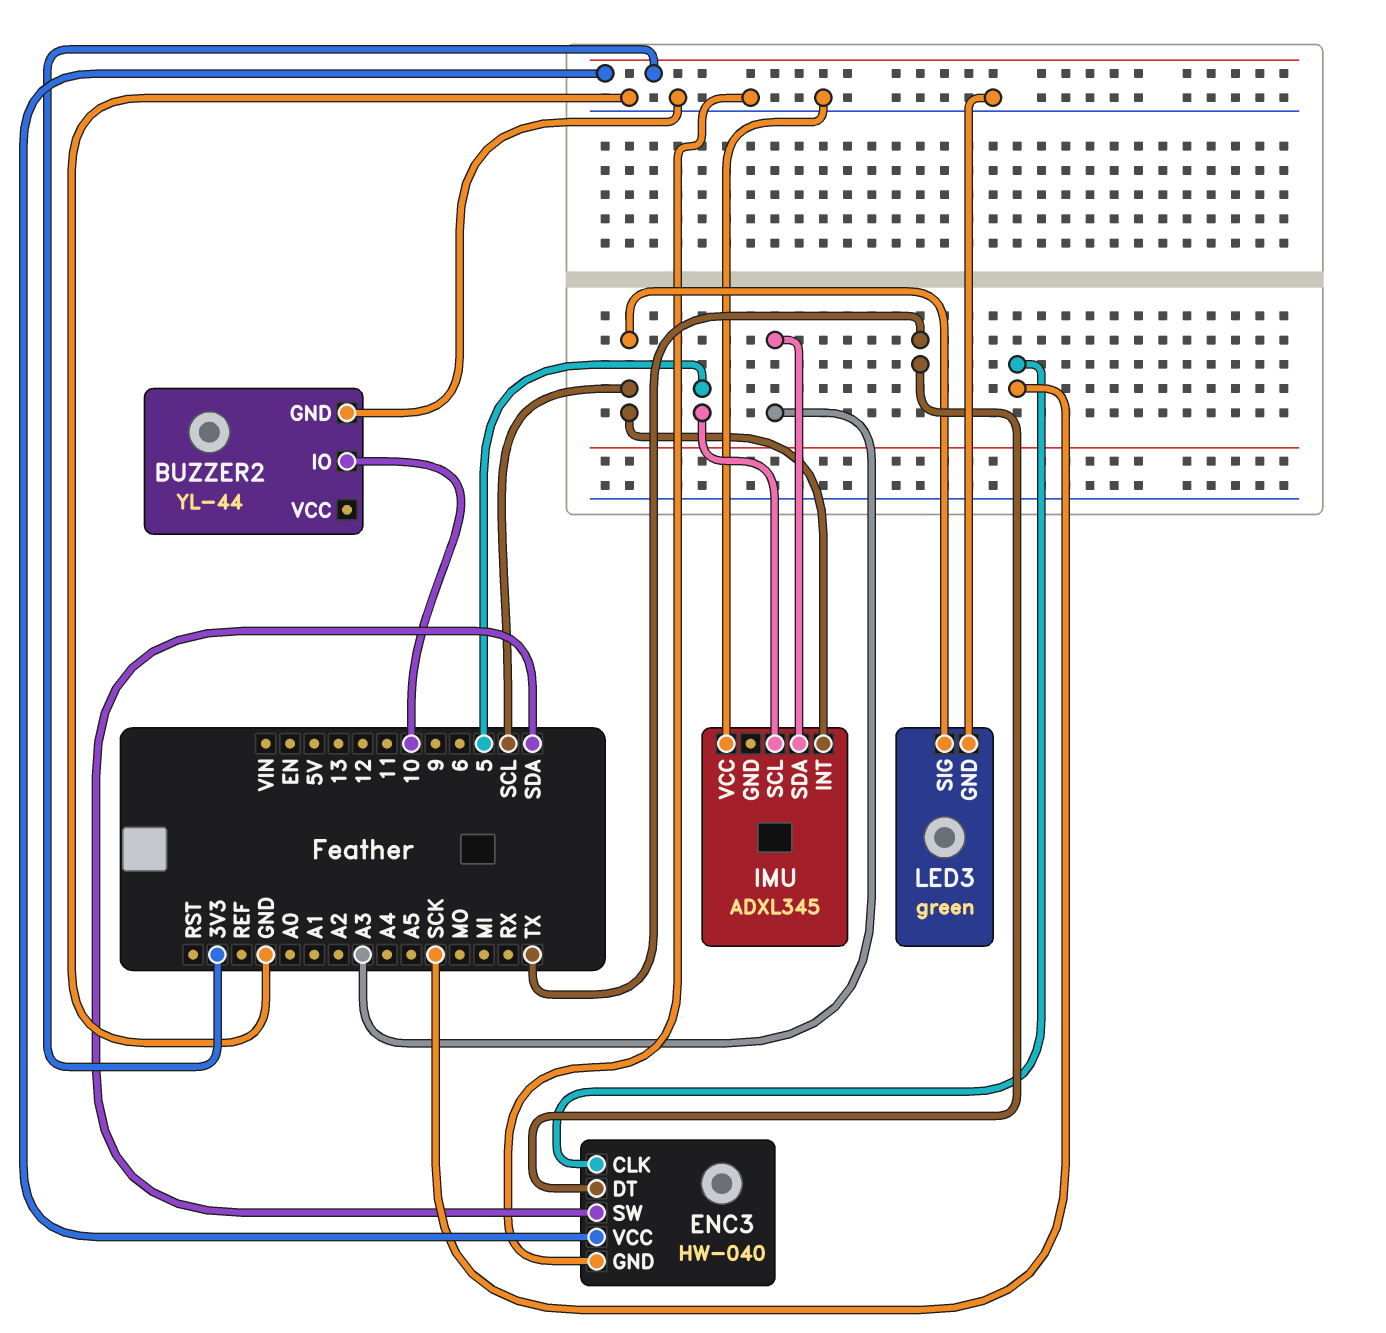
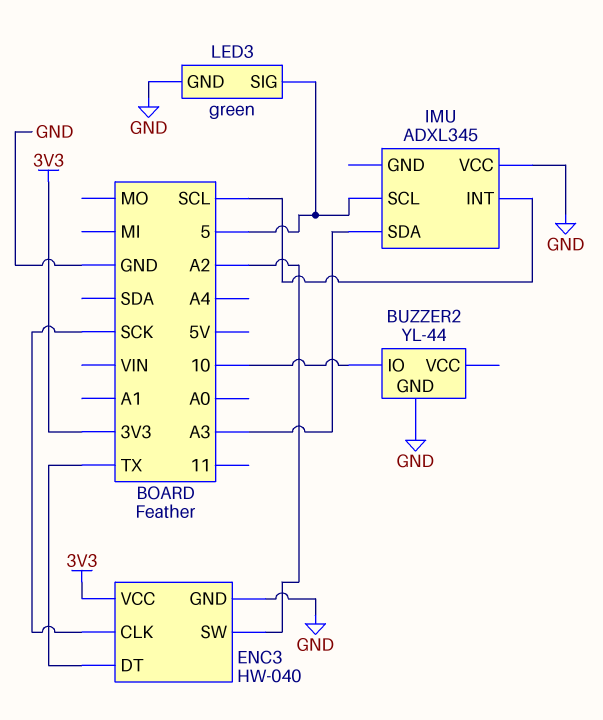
ENC3 pin SW: SDA -> A2
LED3 pin SIG: SCL -> 5

